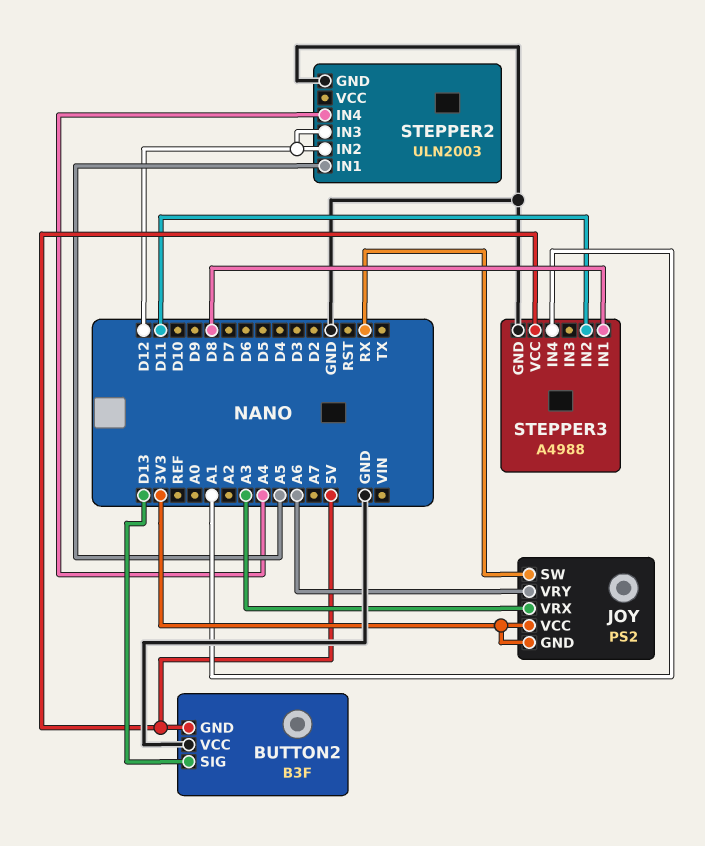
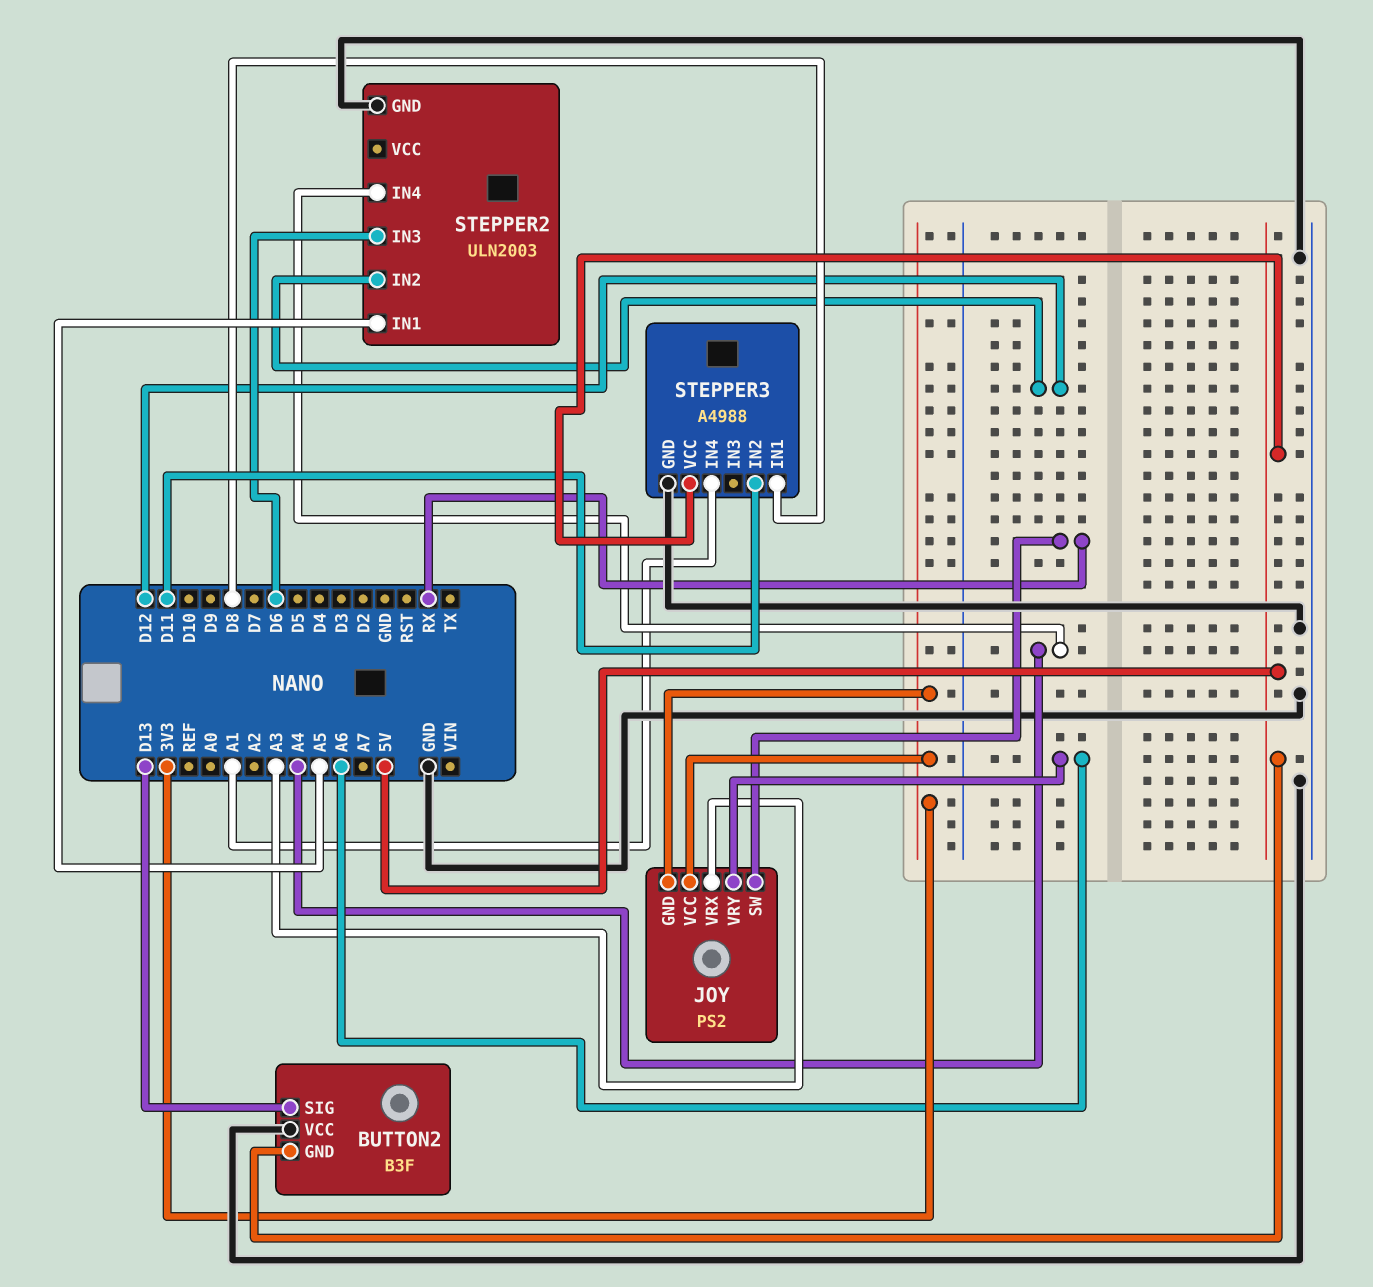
STEPPER2 pin IN3: D12 -> D6

